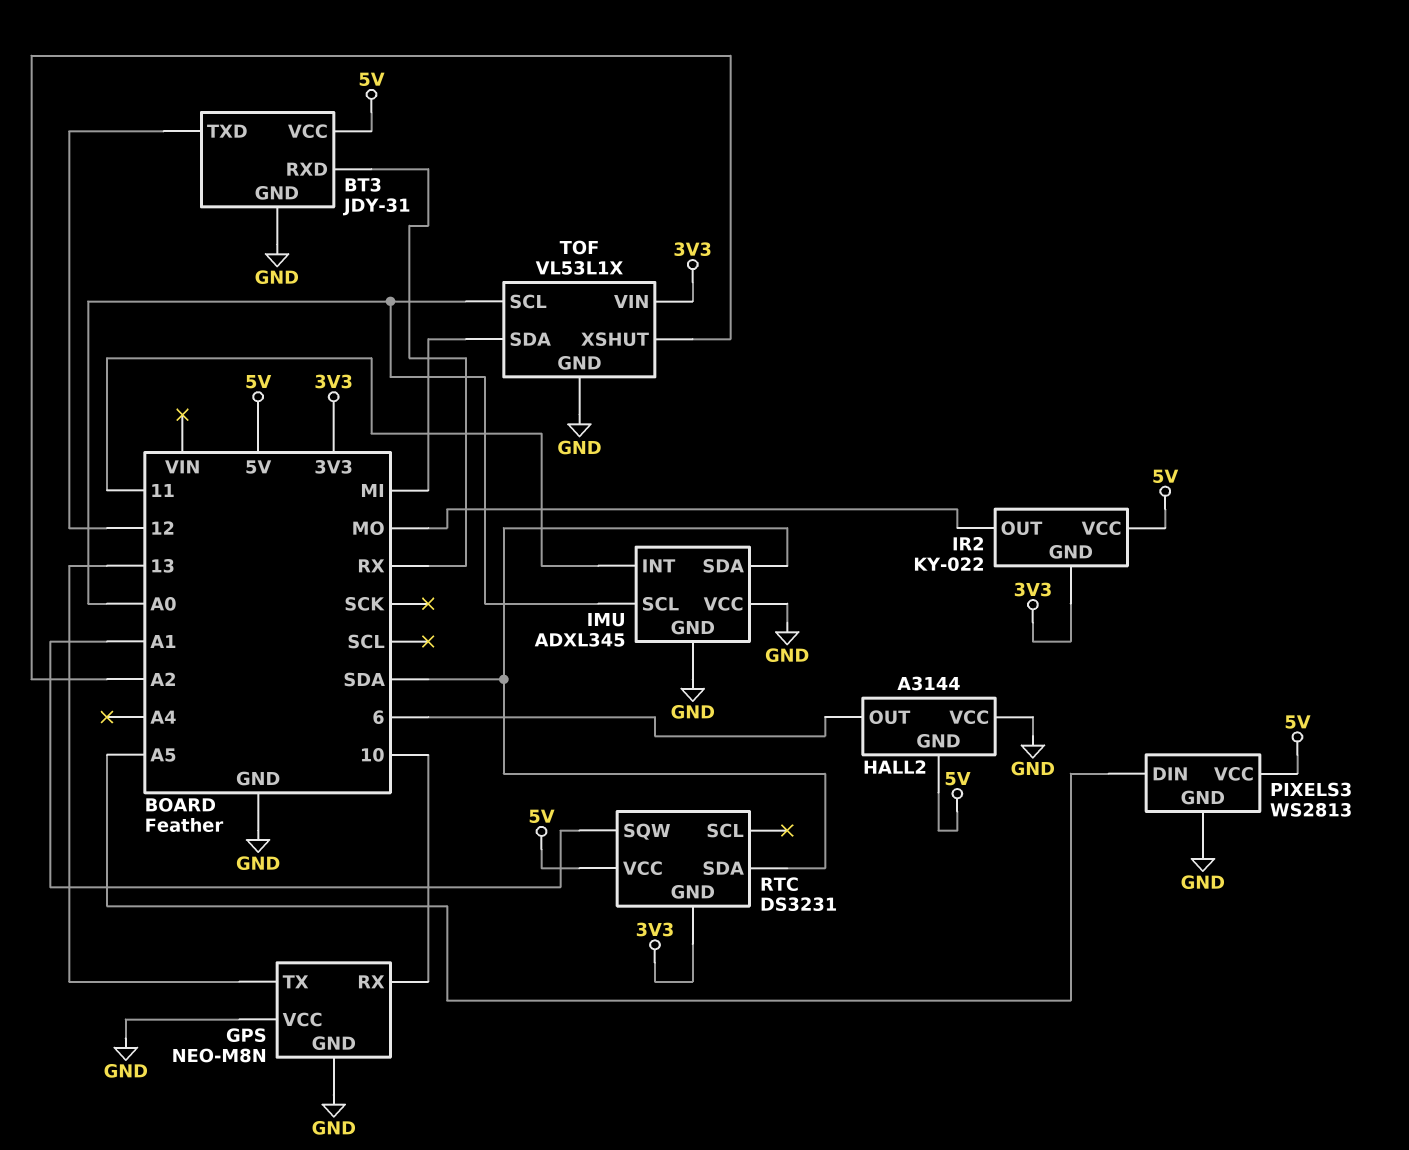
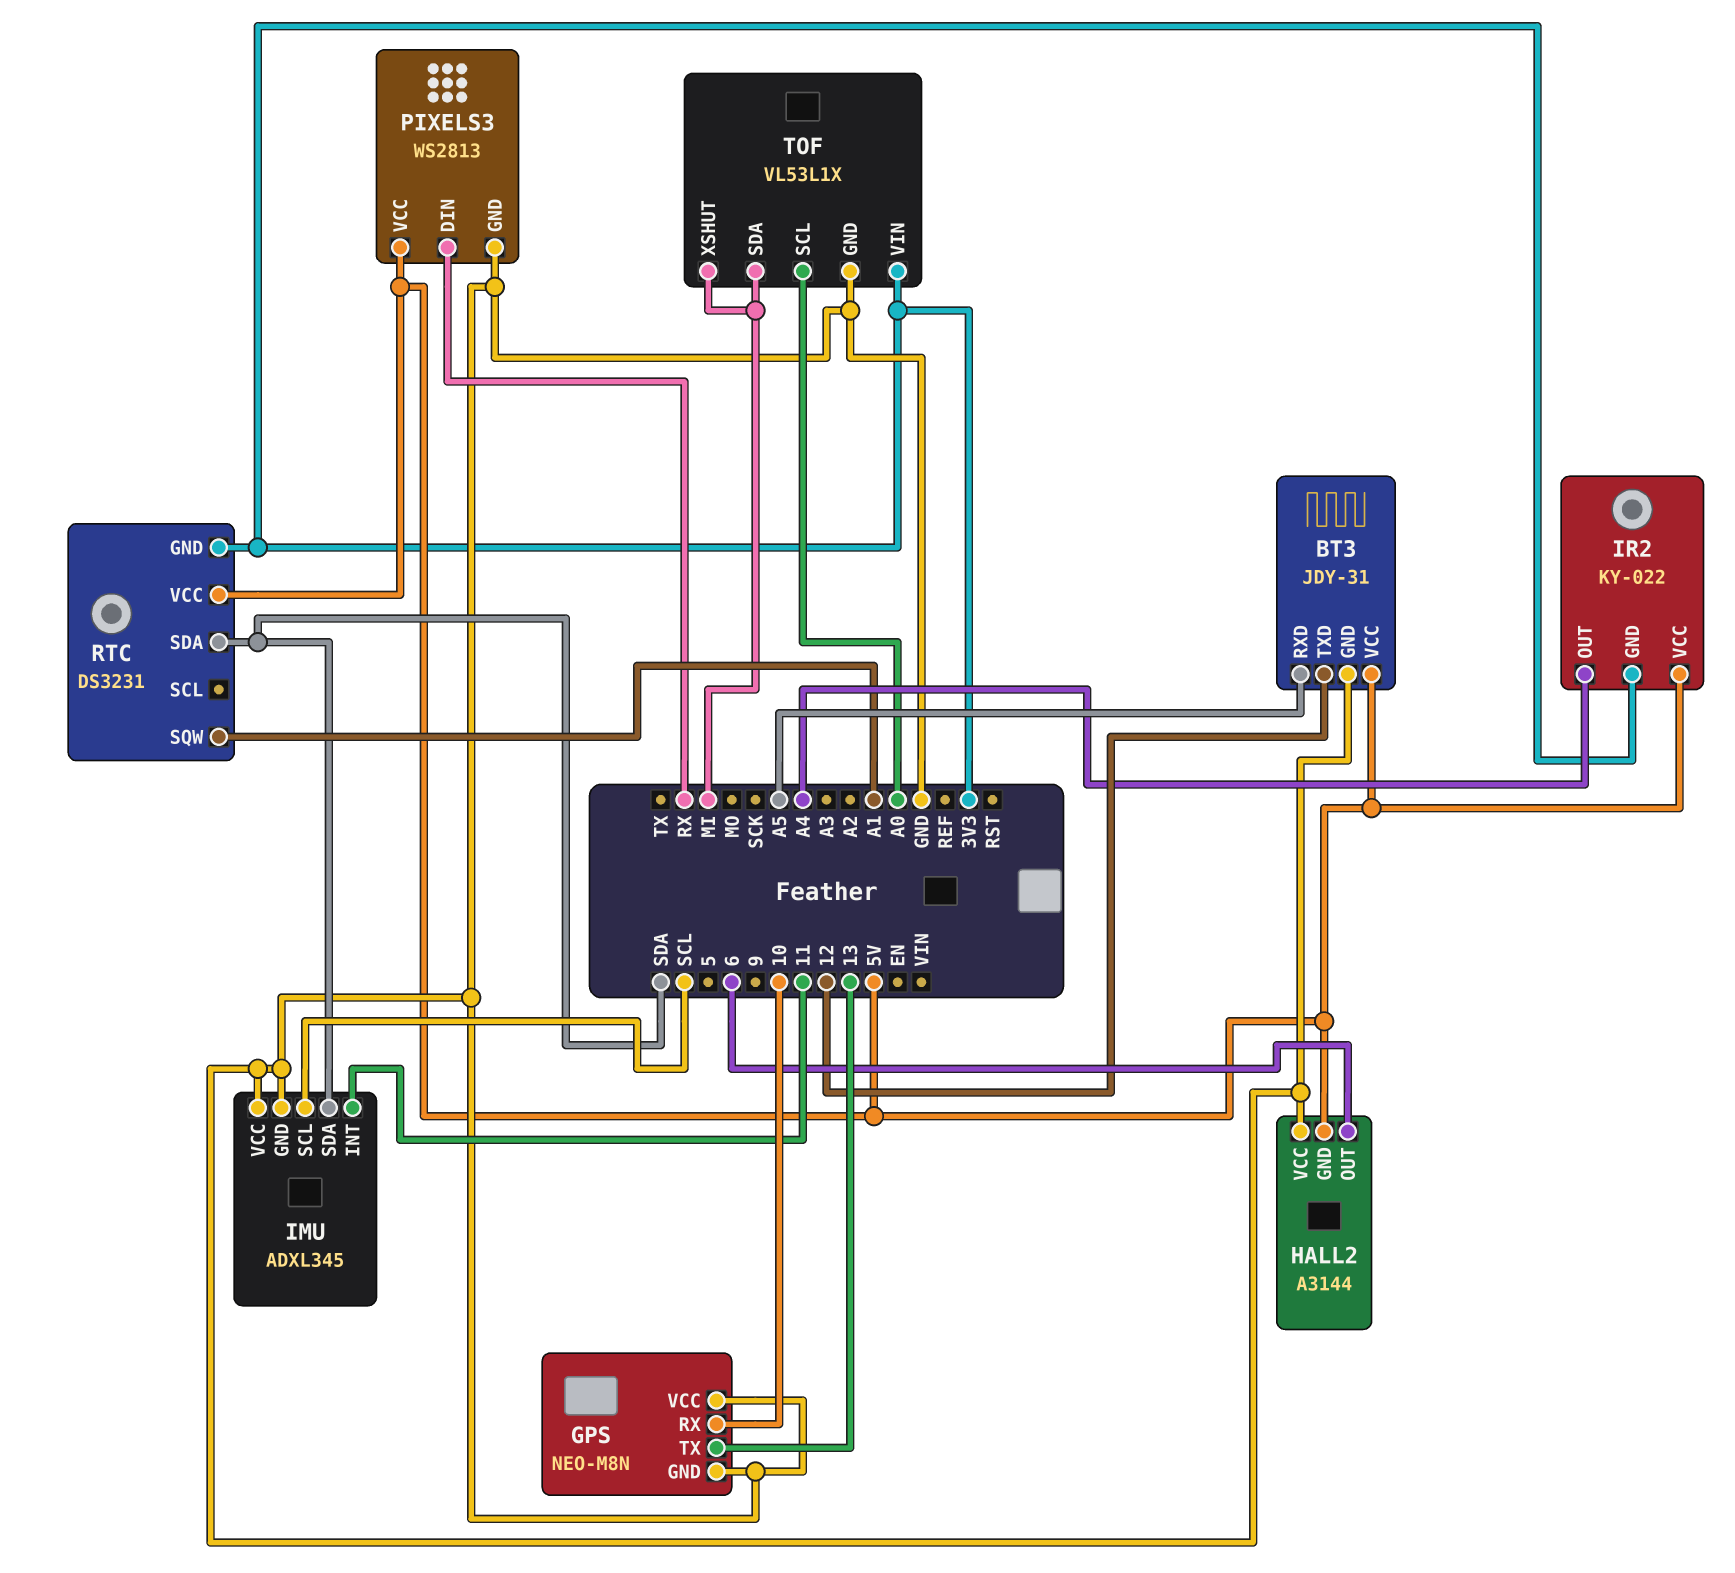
BT3 pin RXD: RX -> A5
IMU pin SCL: A0 -> SCL
IR2 pin OUT: MO -> A4
PIXELS3 pin DIN: A5 -> RX
TOF pin XSHUT: A2 -> MI

